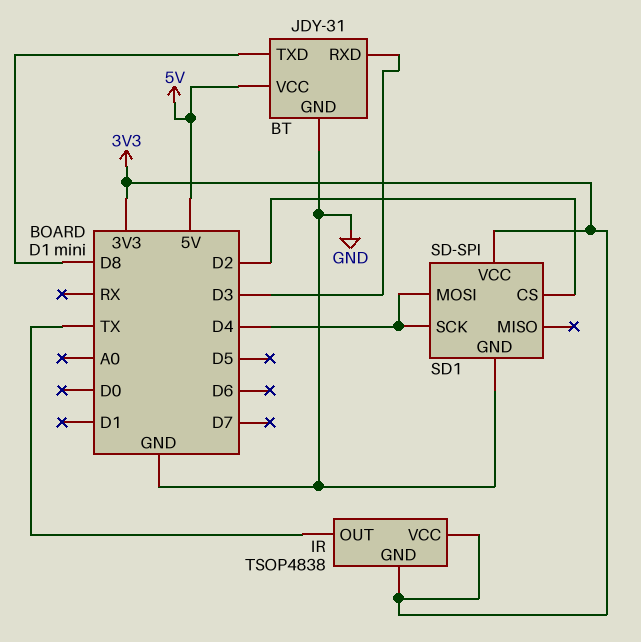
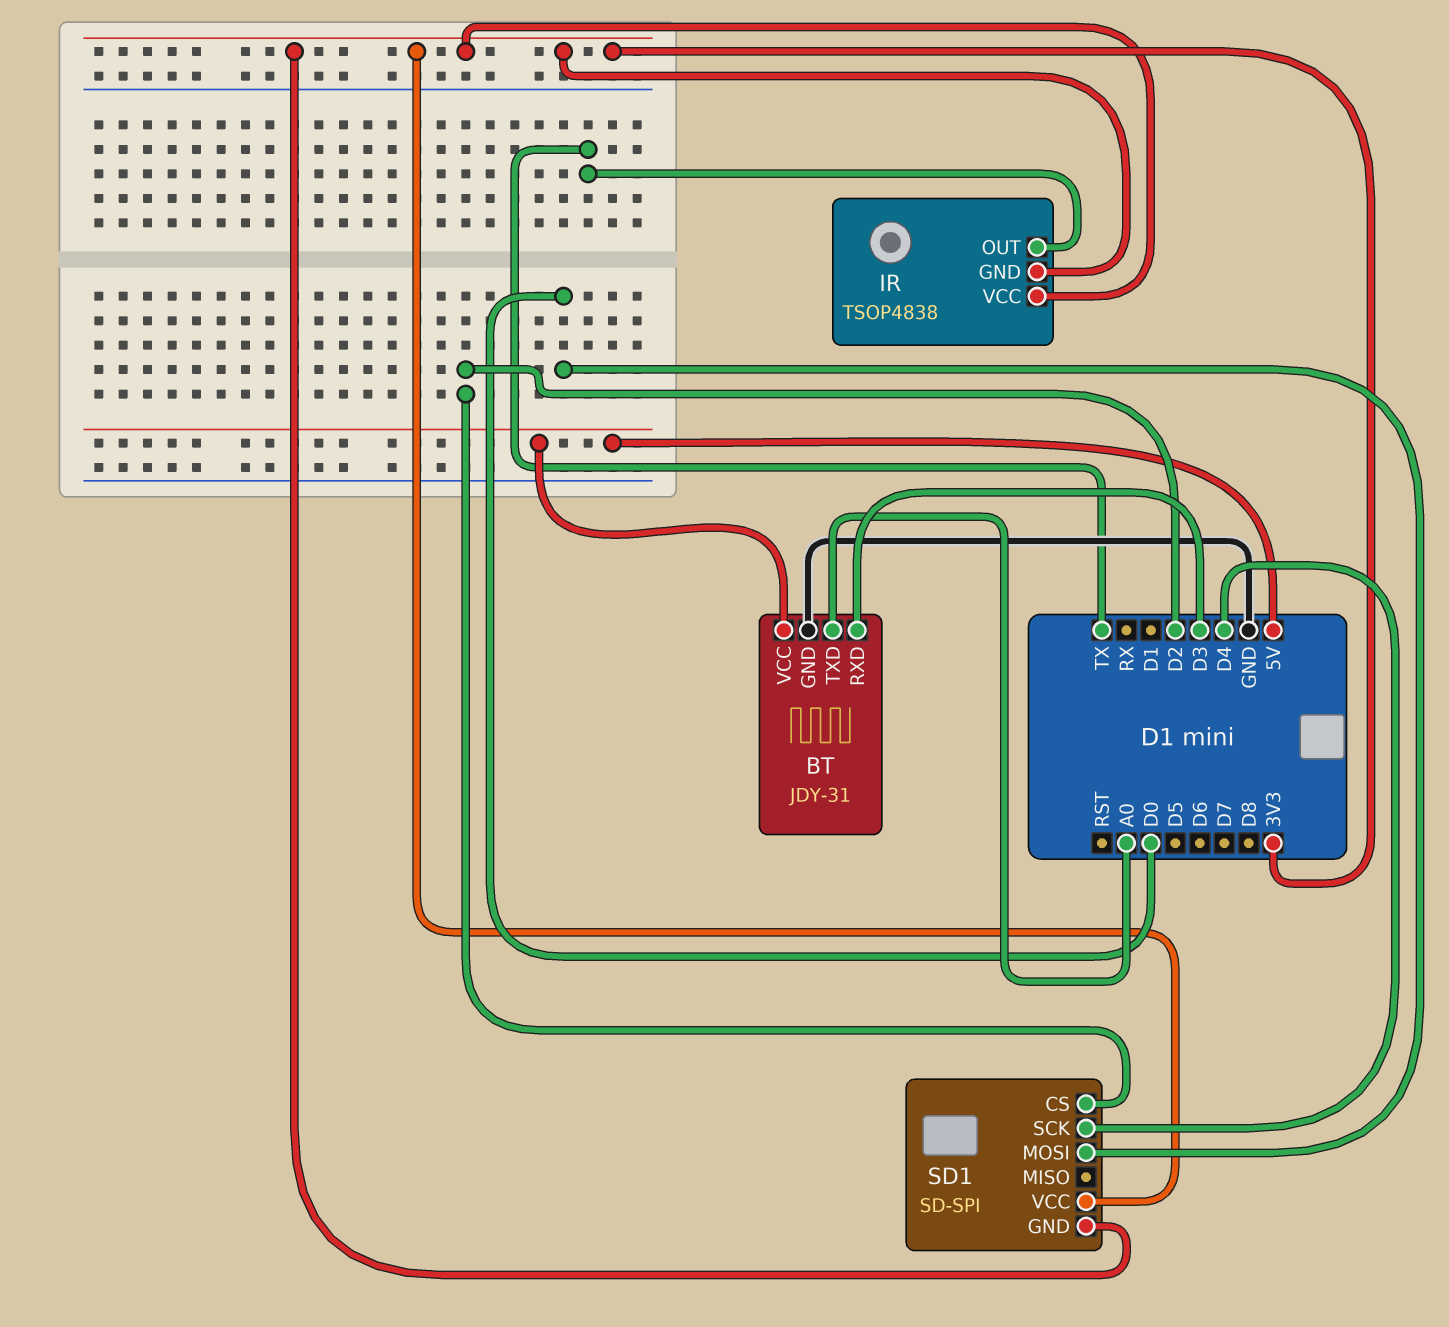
BT pin TXD: D8 -> A0
SD1 pin GND: GND -> 3V3
SD1 pin MOSI: D4 -> D0

